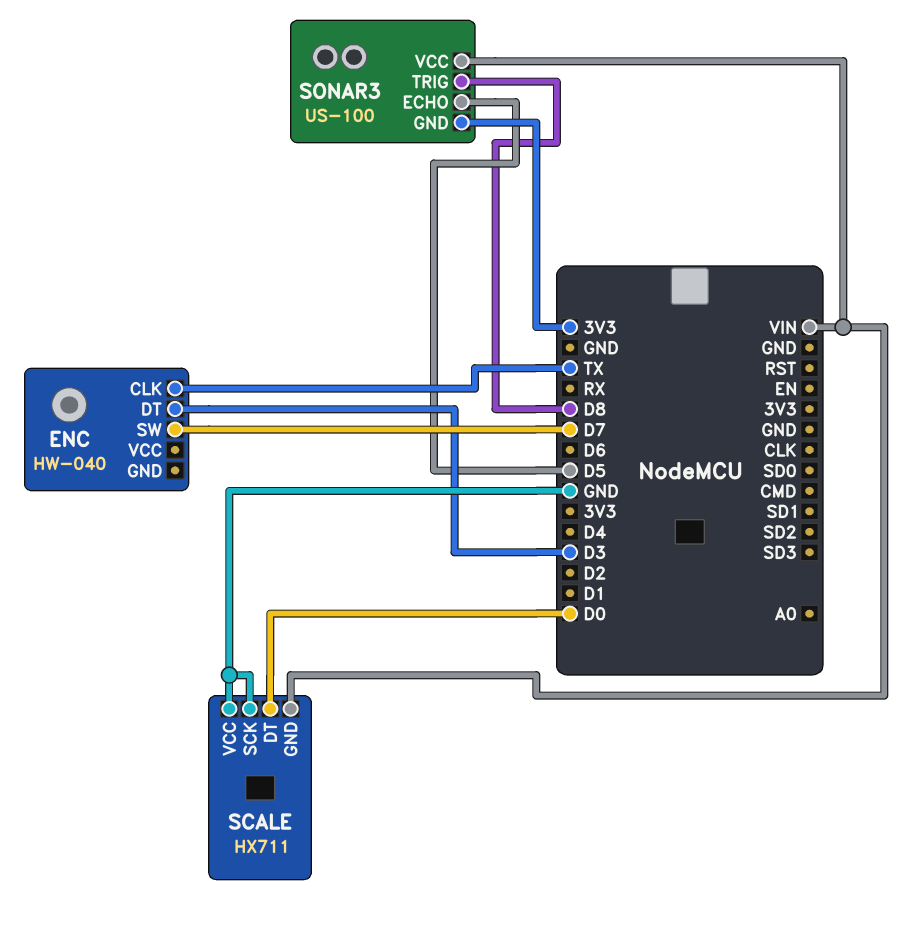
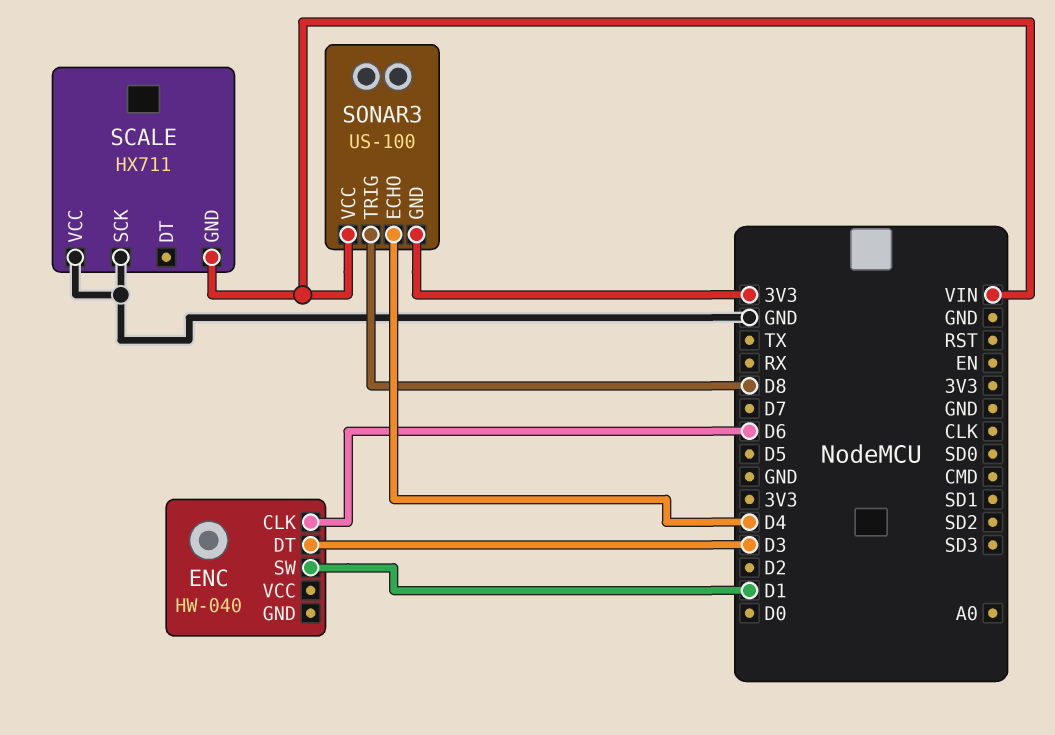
ENC pin CLK: TX -> D6
ENC pin SW: D7 -> D1
SCALE pin DT: D0 -> none
SONAR3 pin ECHO: D5 -> D4

